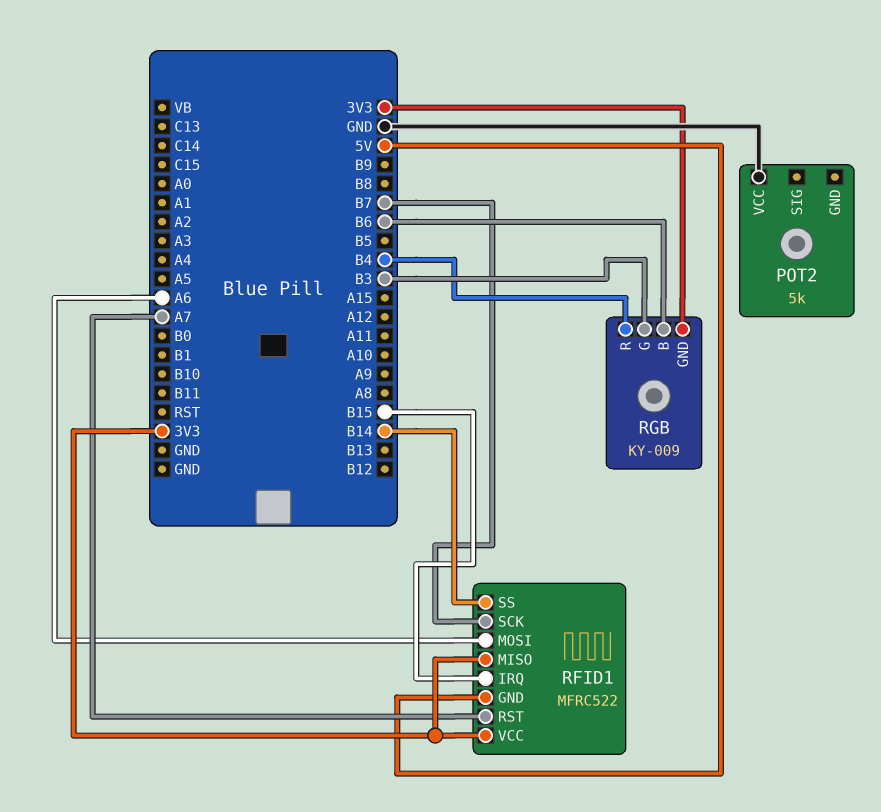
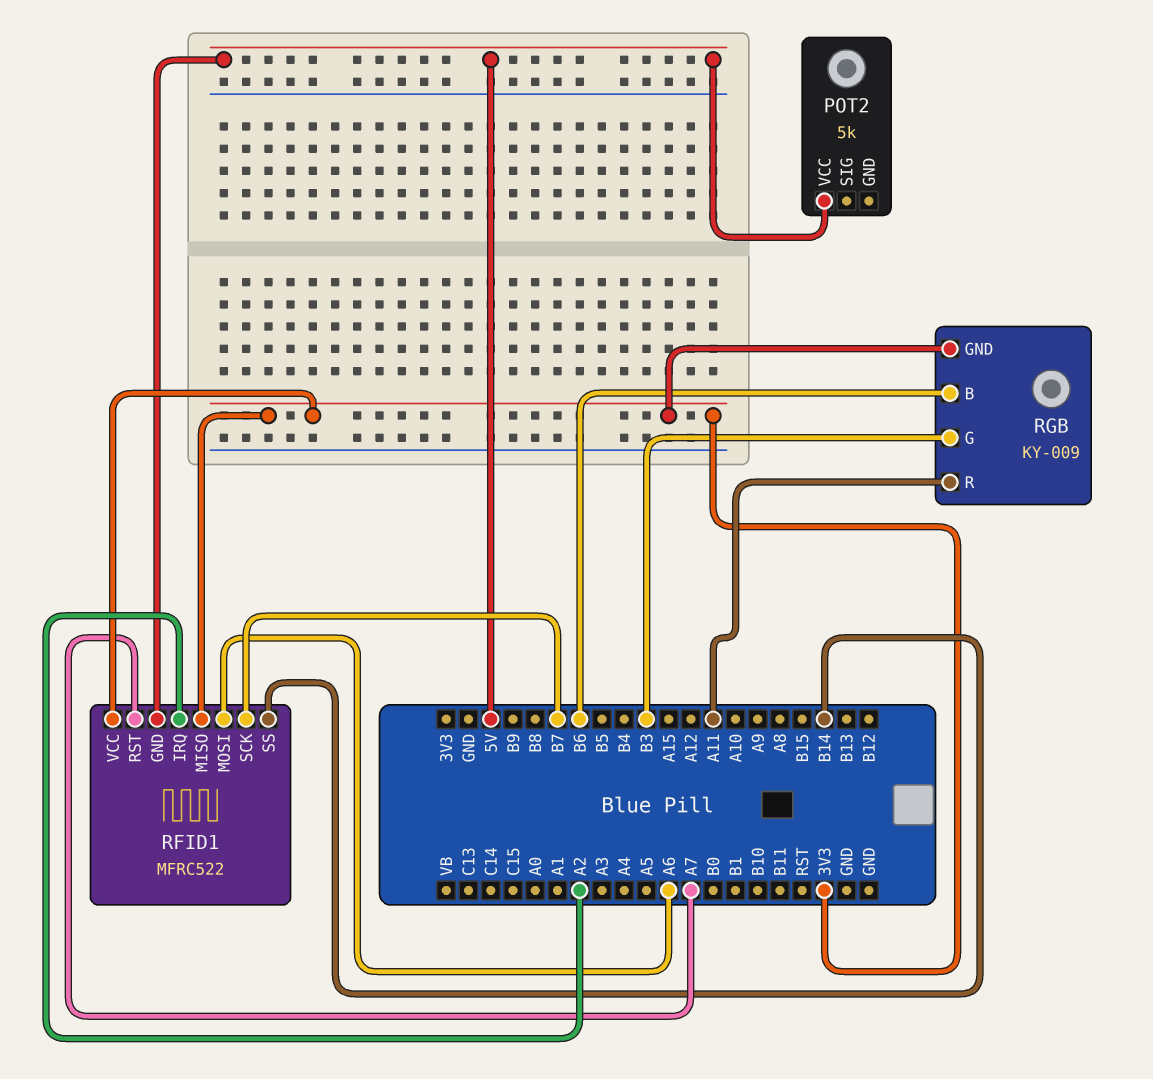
POT2 pin VCC: GND -> 5V
RFID1 pin IRQ: B15 -> A2
RGB pin R: B4 -> A11

